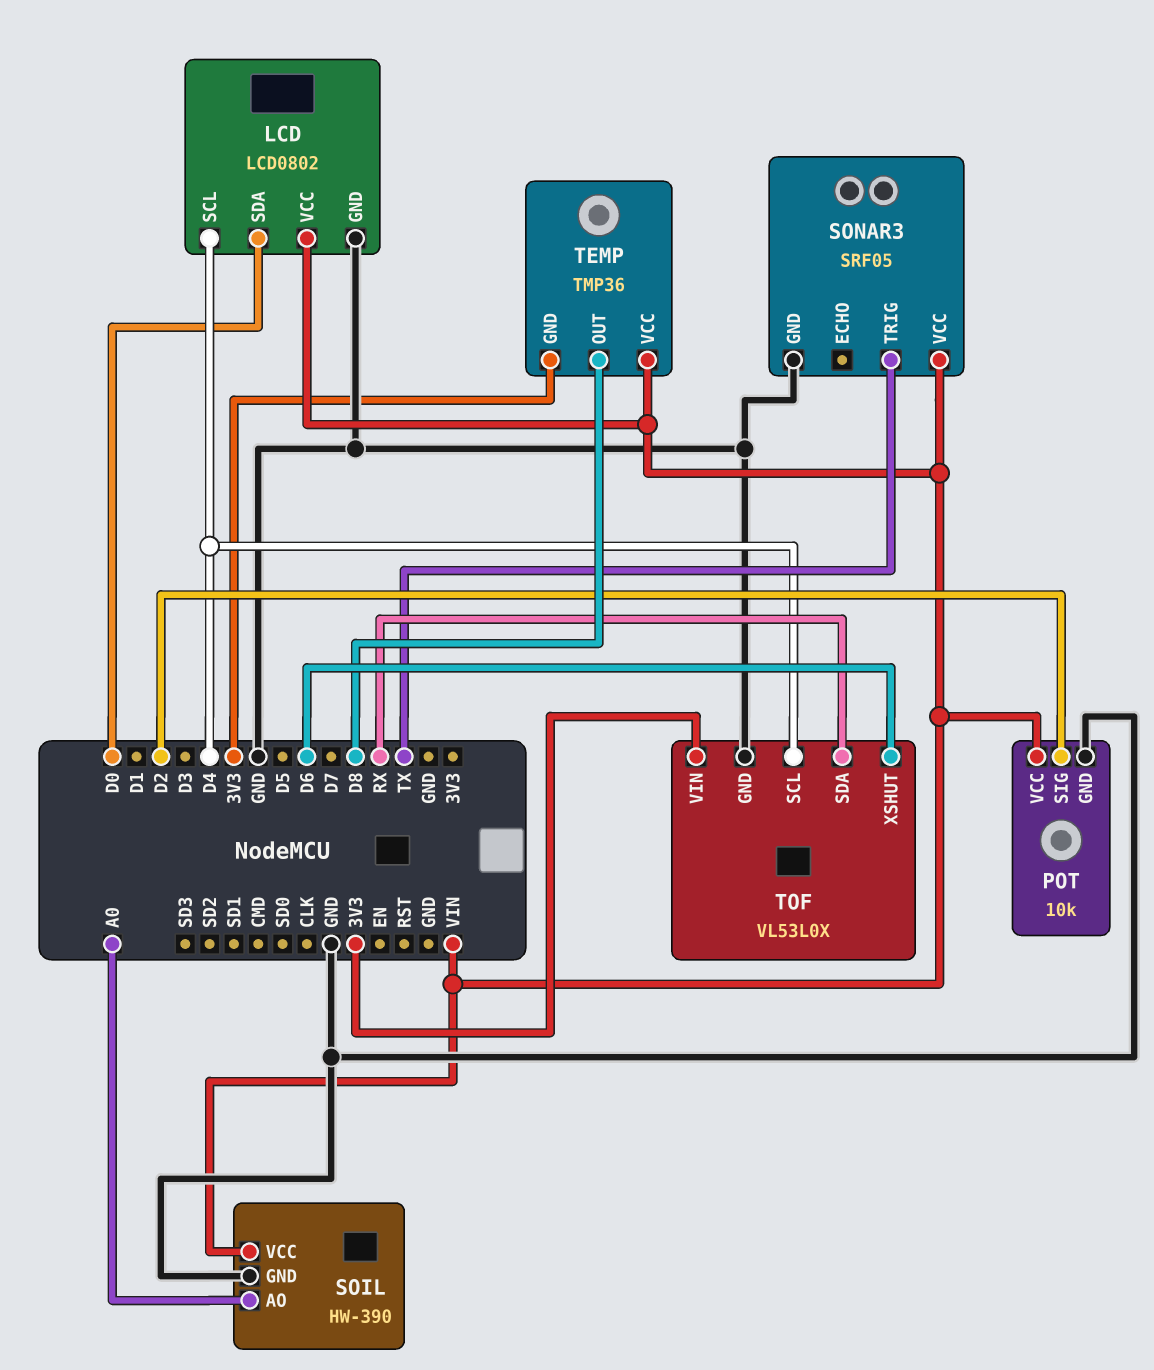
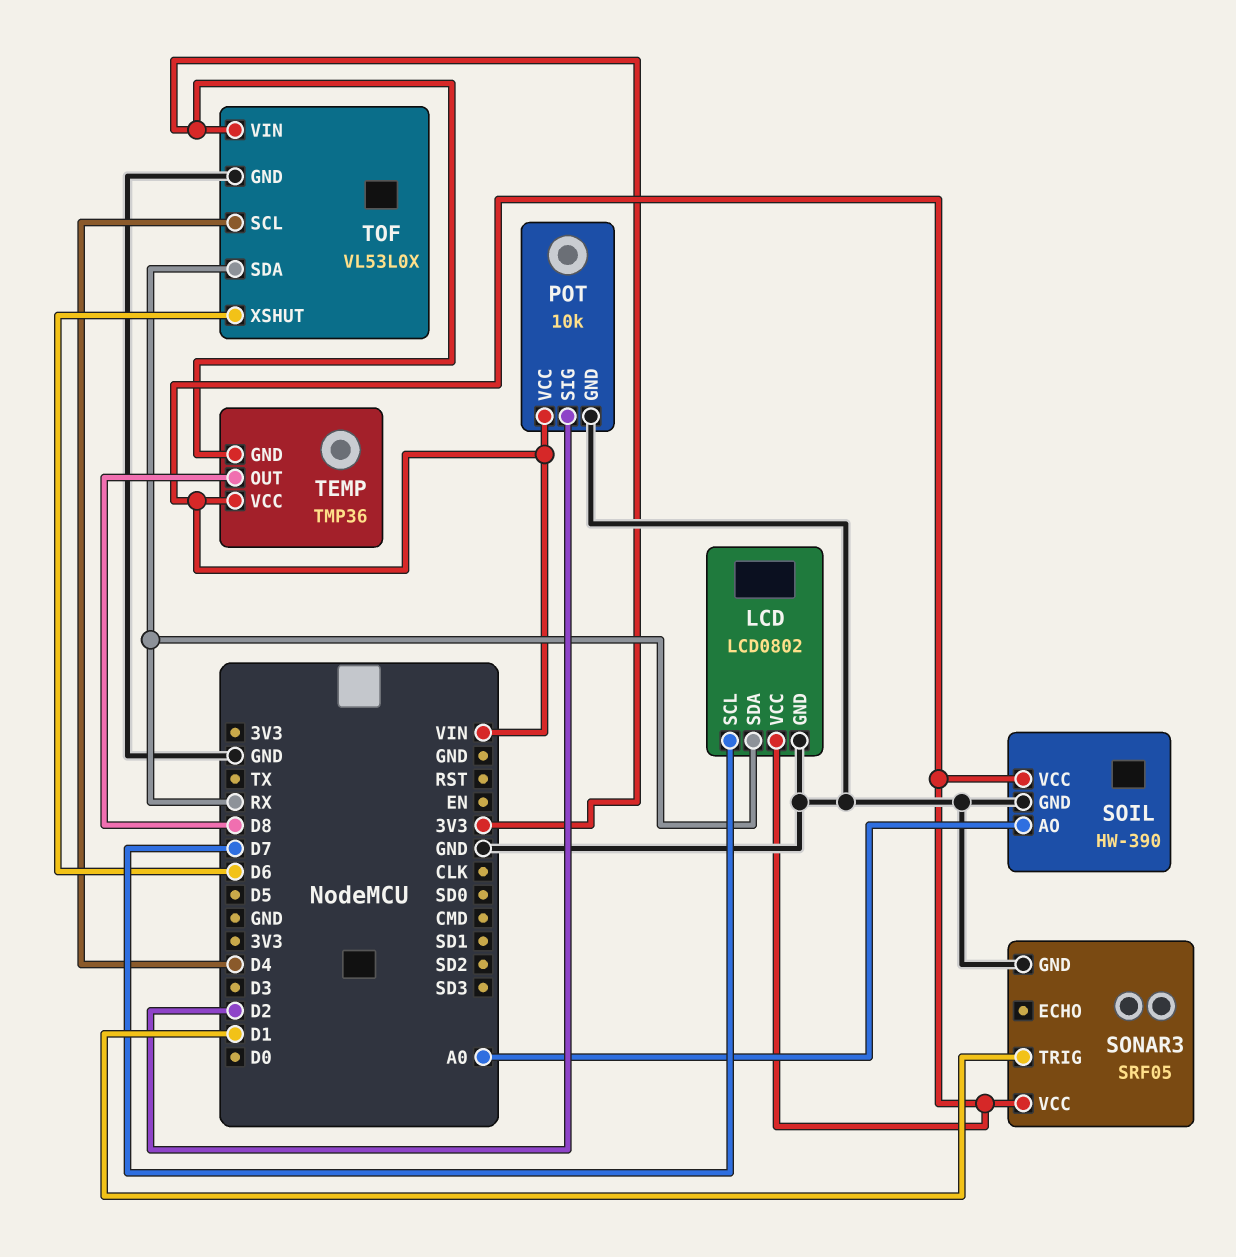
LCD pin SCL: D4 -> D7
LCD pin SDA: D0 -> RX
SONAR3 pin TRIG: TX -> D1

